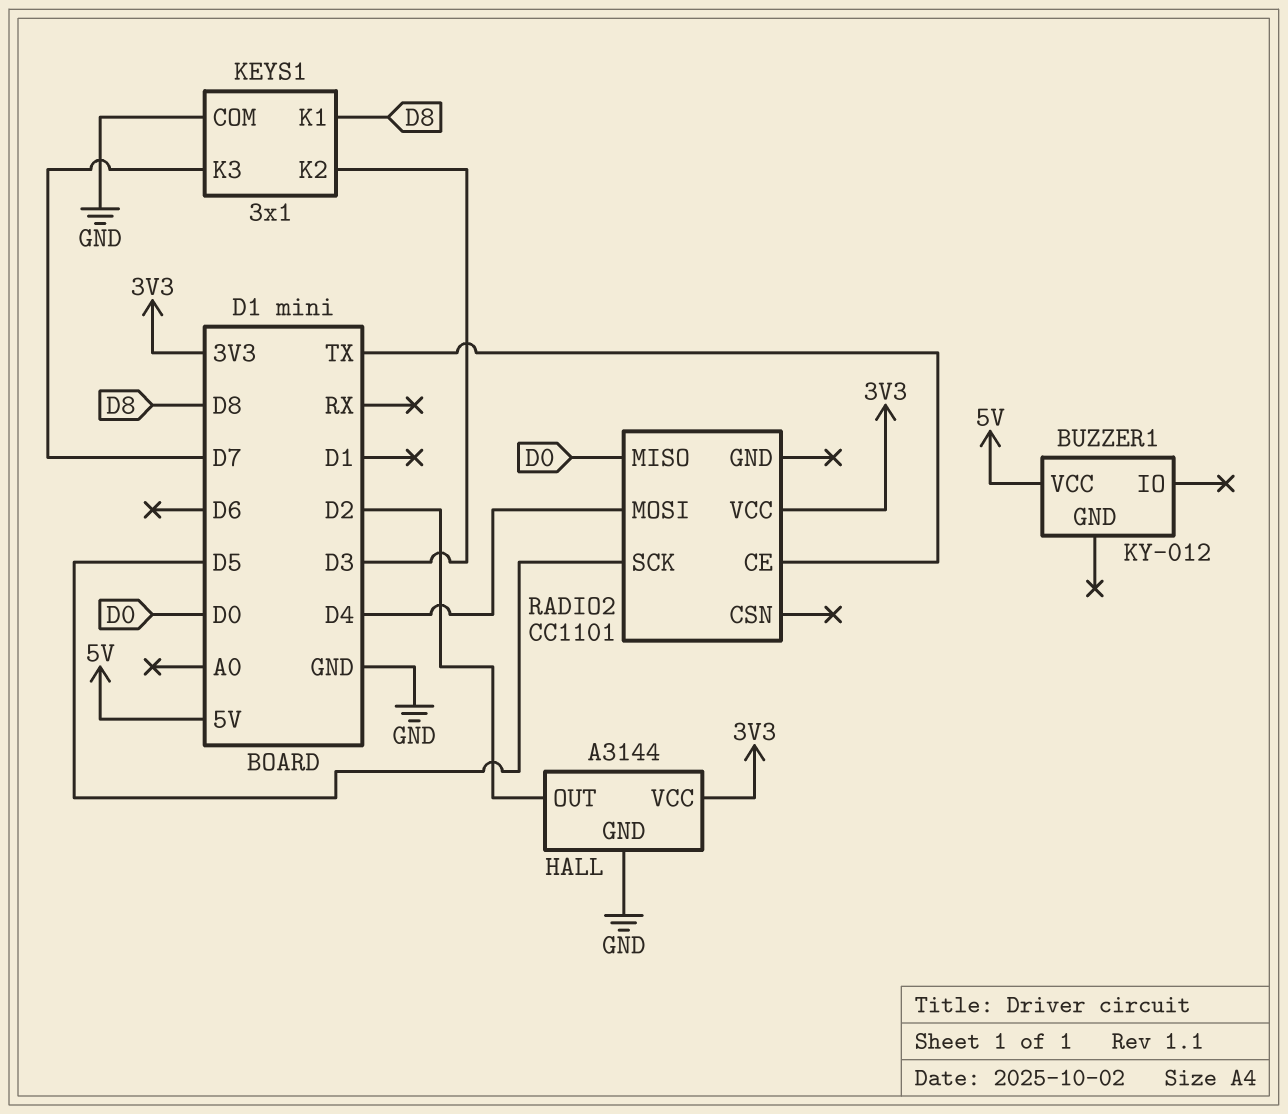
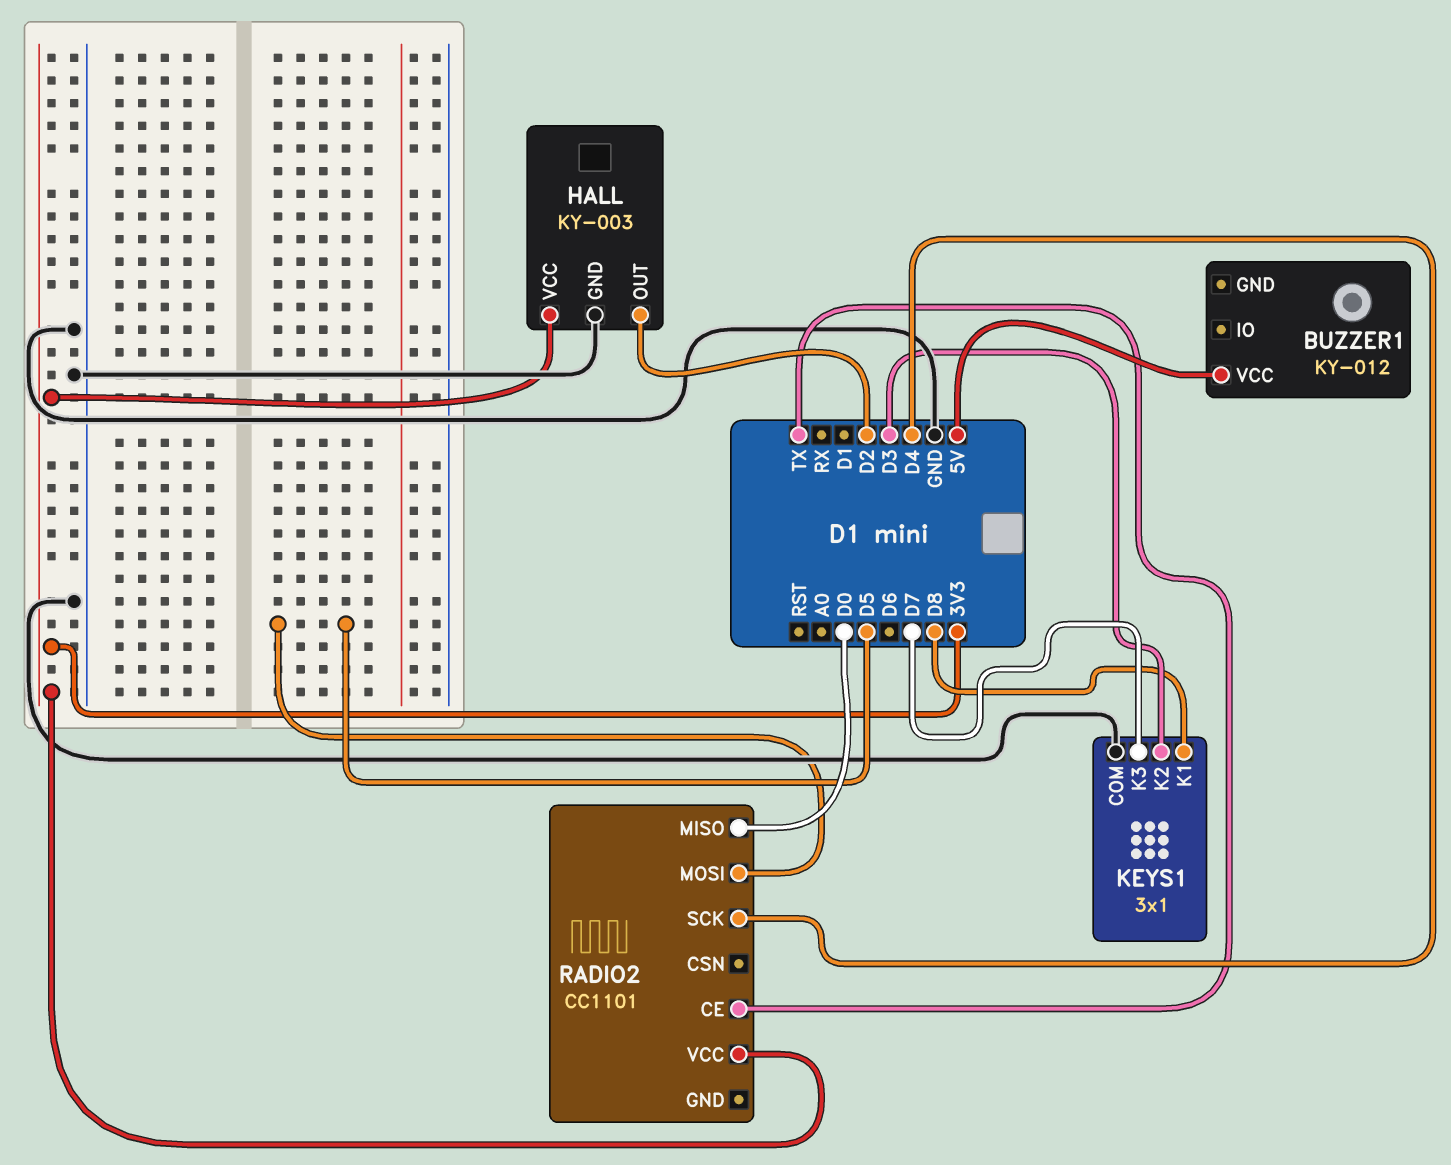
HALL: A3144 -> KY-003
RADIO2 pin MOSI: D4 -> D5
RADIO2 pin SCK: D5 -> D4

